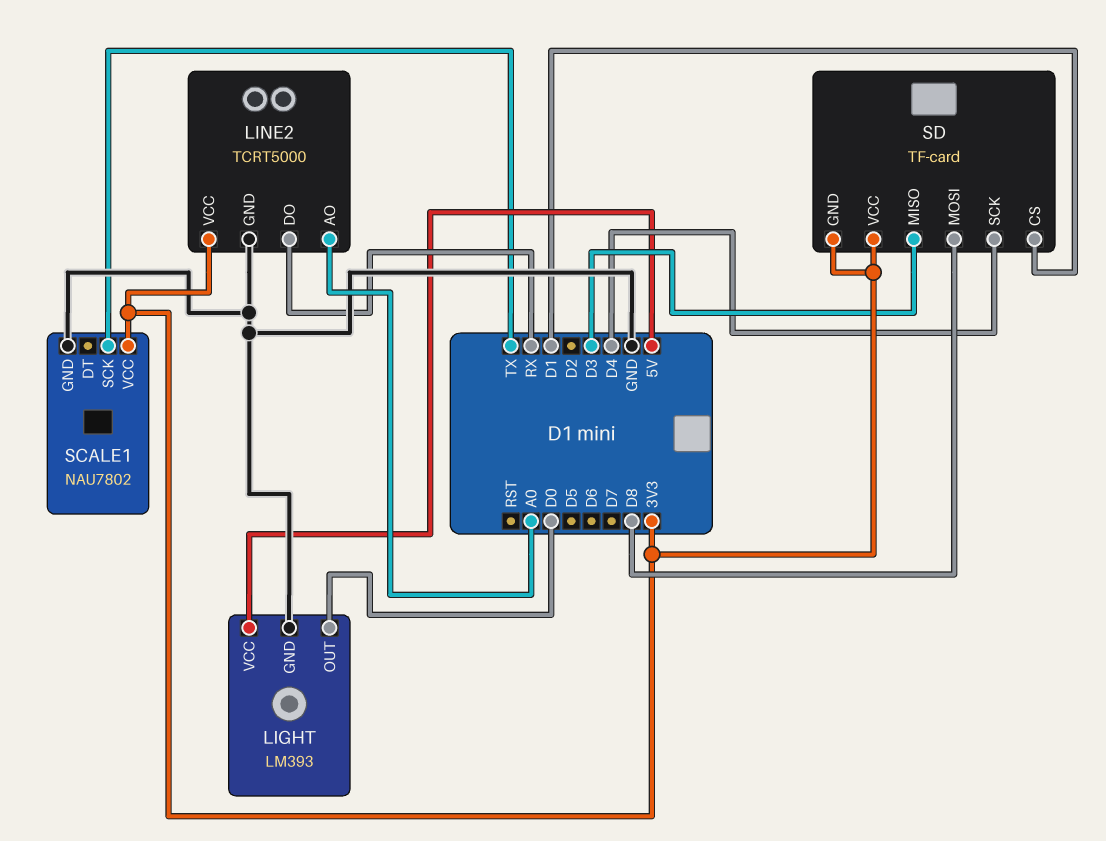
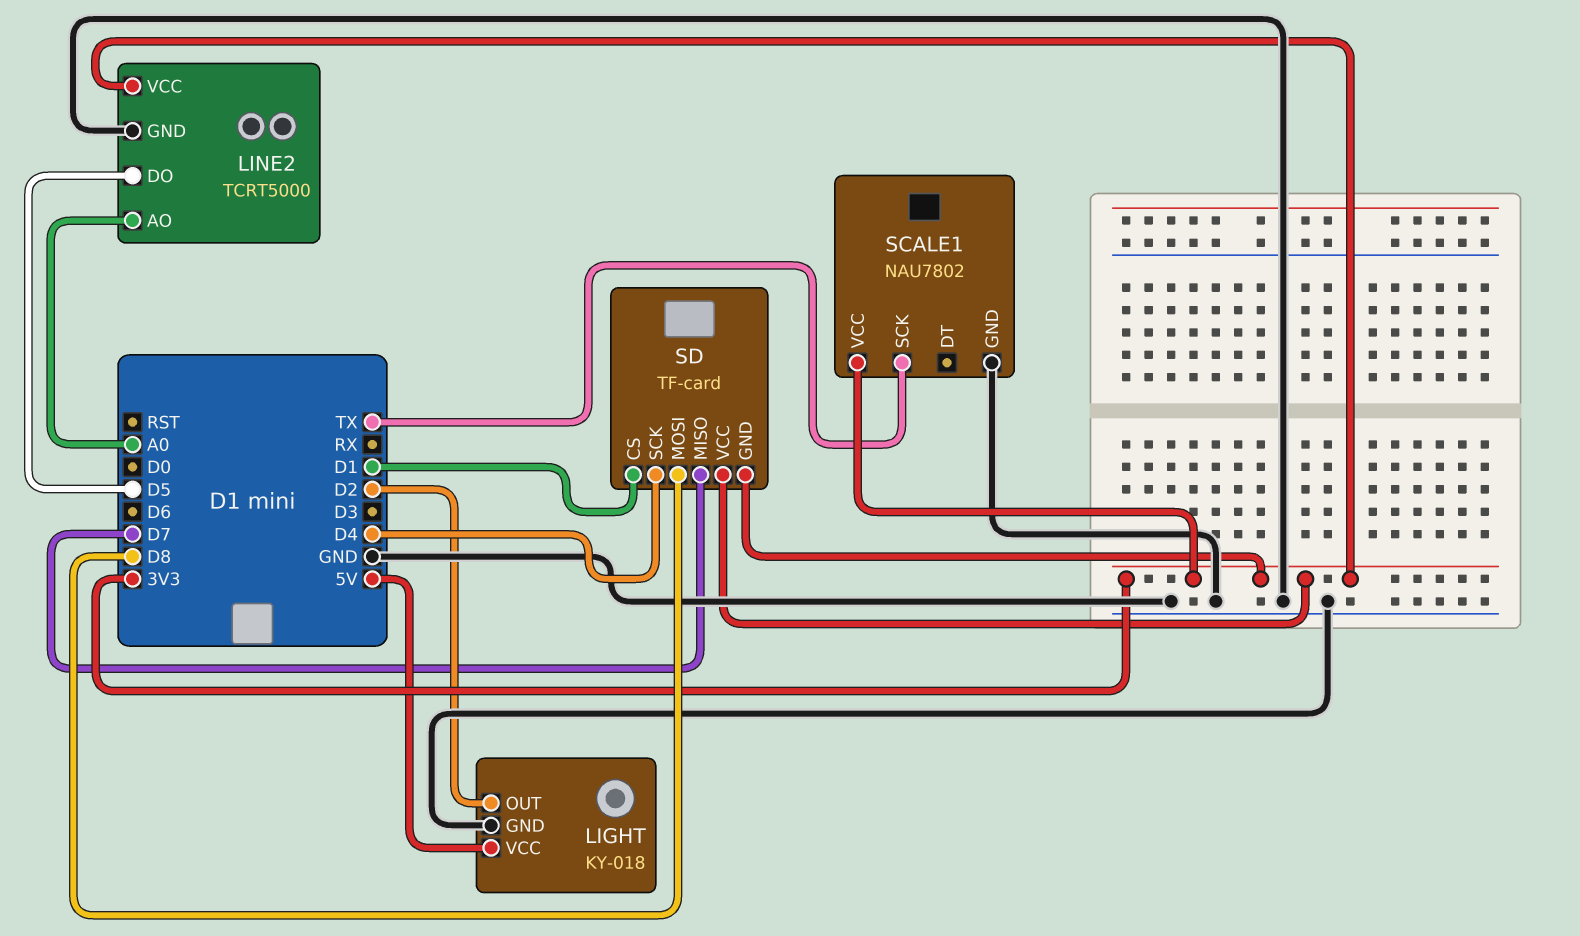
LIGHT: LM393 -> KY-018
LIGHT pin OUT: D0 -> D2
LINE2 pin DO: RX -> D5
SD pin MISO: D3 -> D7

